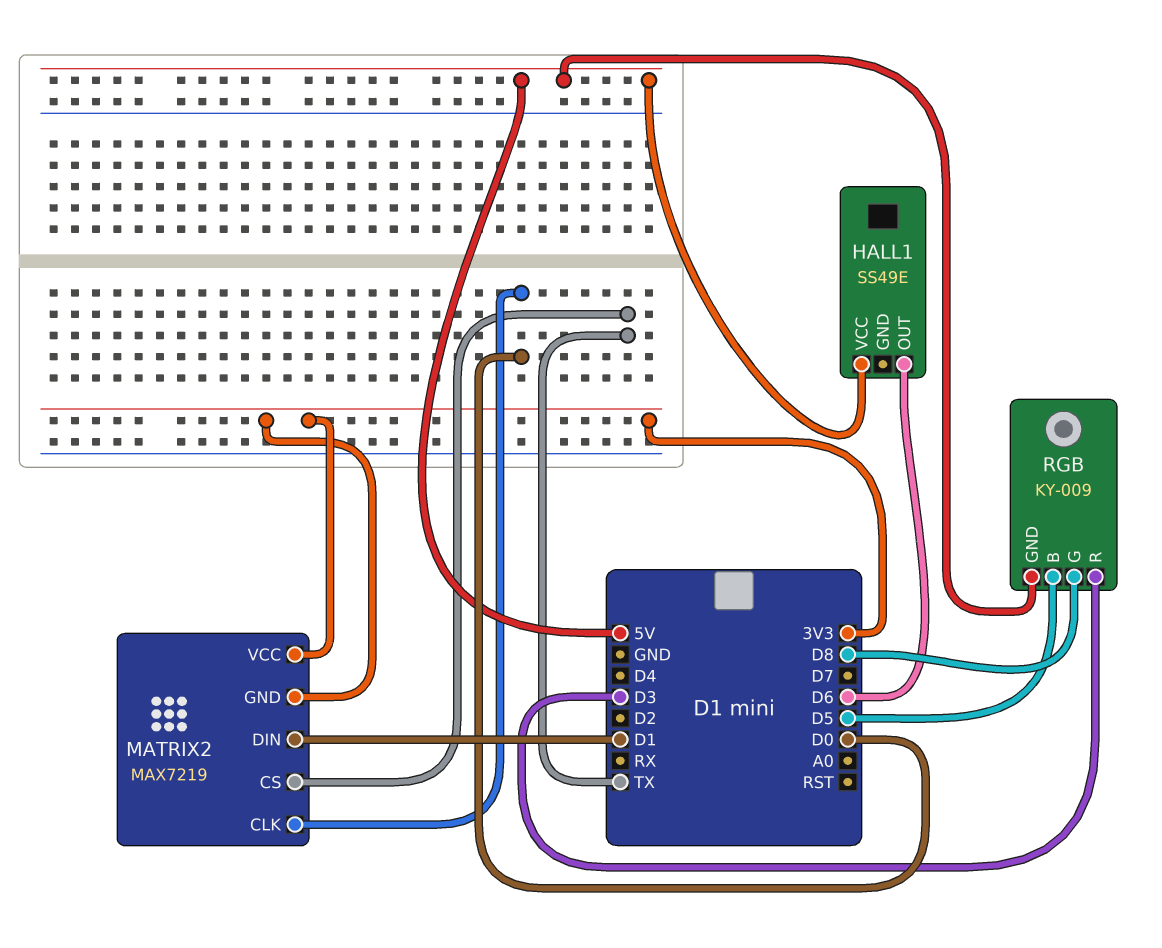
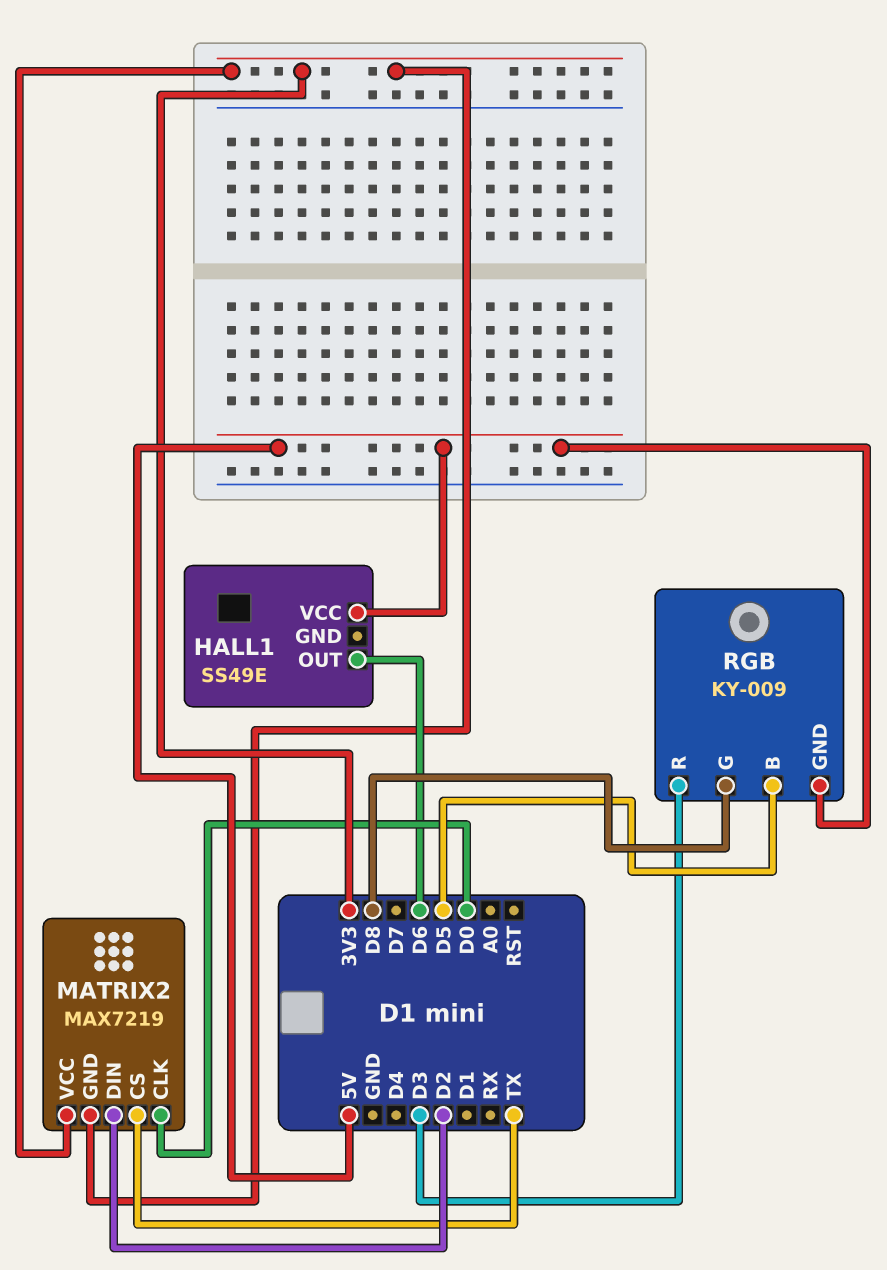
MATRIX2 pin DIN: D1 -> D2

